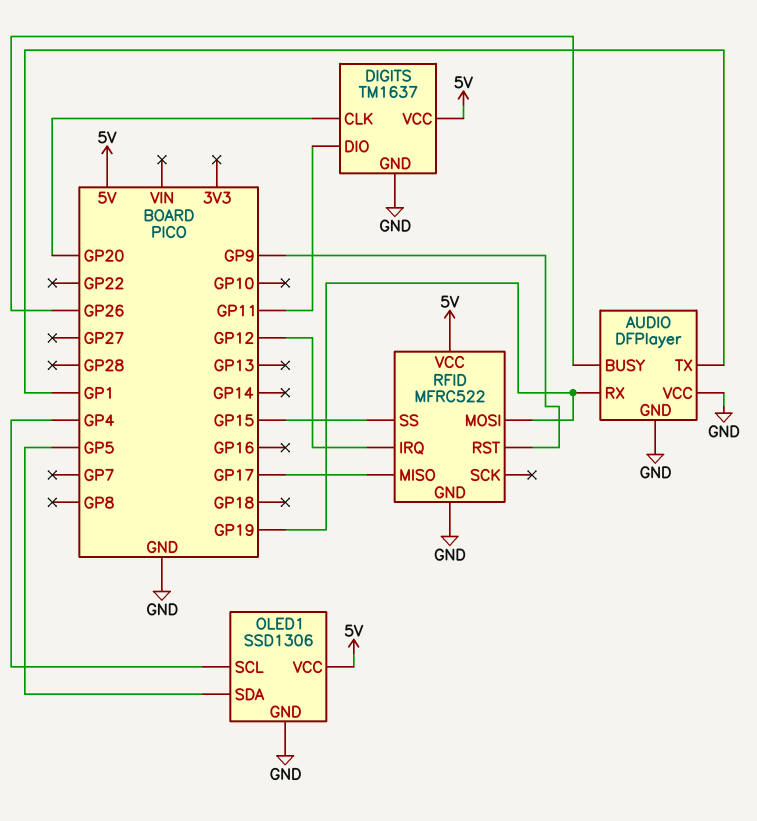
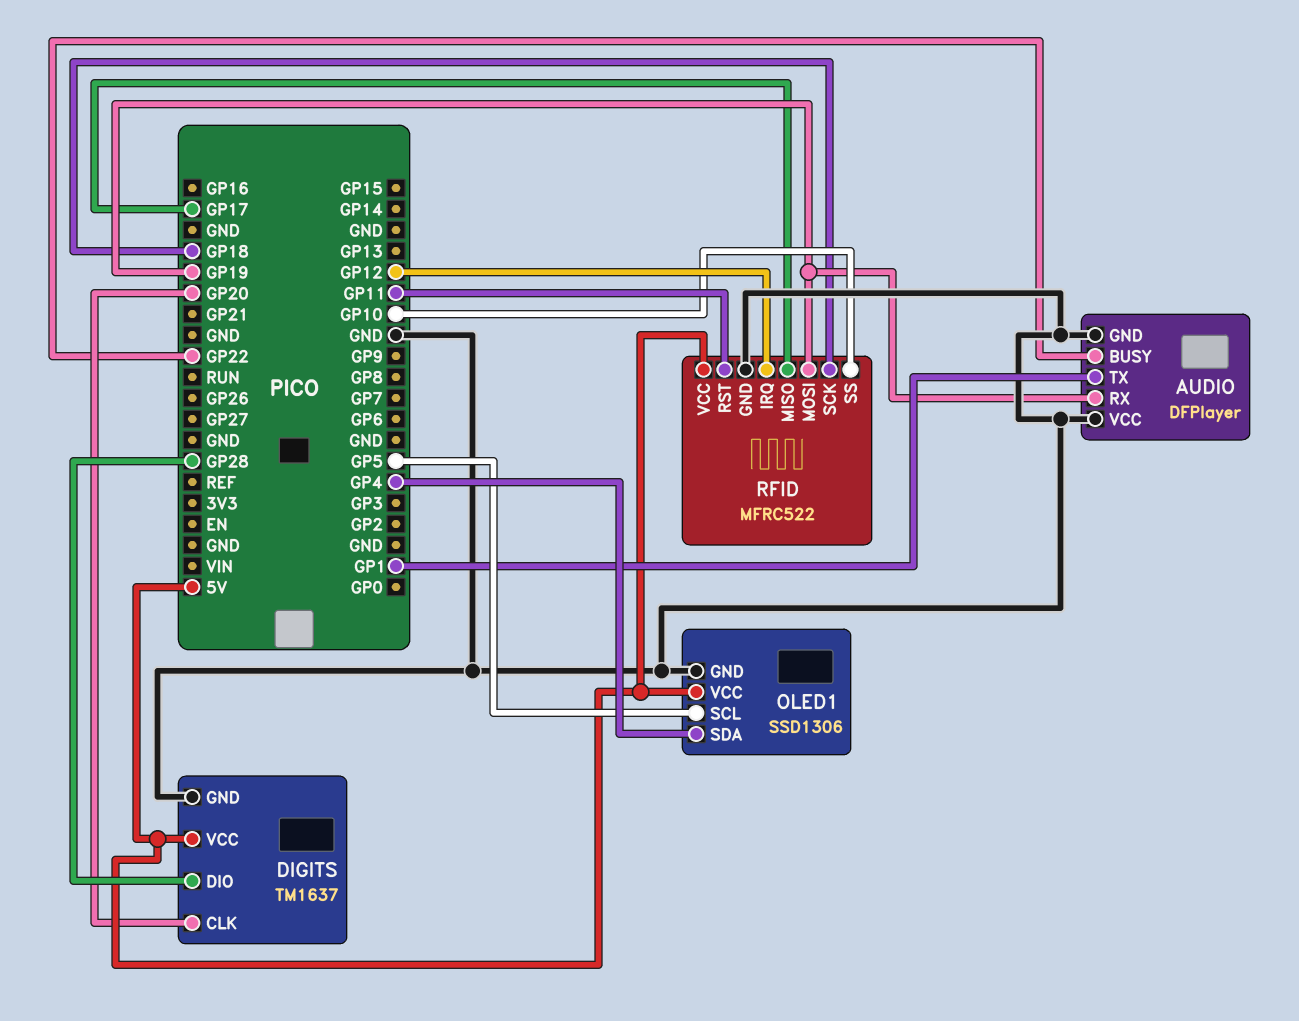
AUDIO pin BUSY: GP26 -> GP22
DIGITS pin DIO: GP11 -> GP28
OLED1 pin SCL: GP4 -> GP5
OLED1 pin SDA: GP5 -> GP4
RFID pin RST: GP9 -> GP11
RFID pin SCK: none -> GP18
RFID pin SS: GP15 -> GP10

